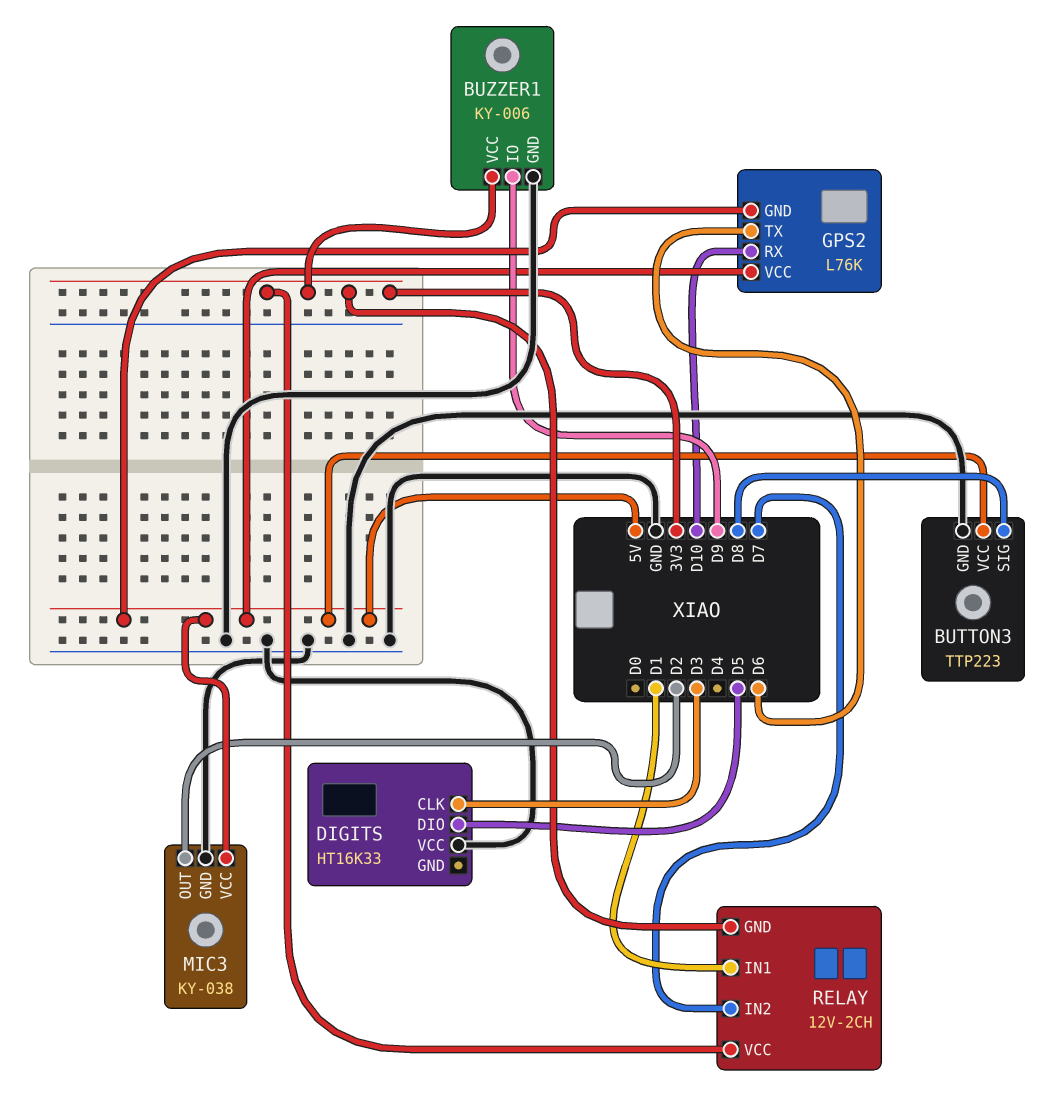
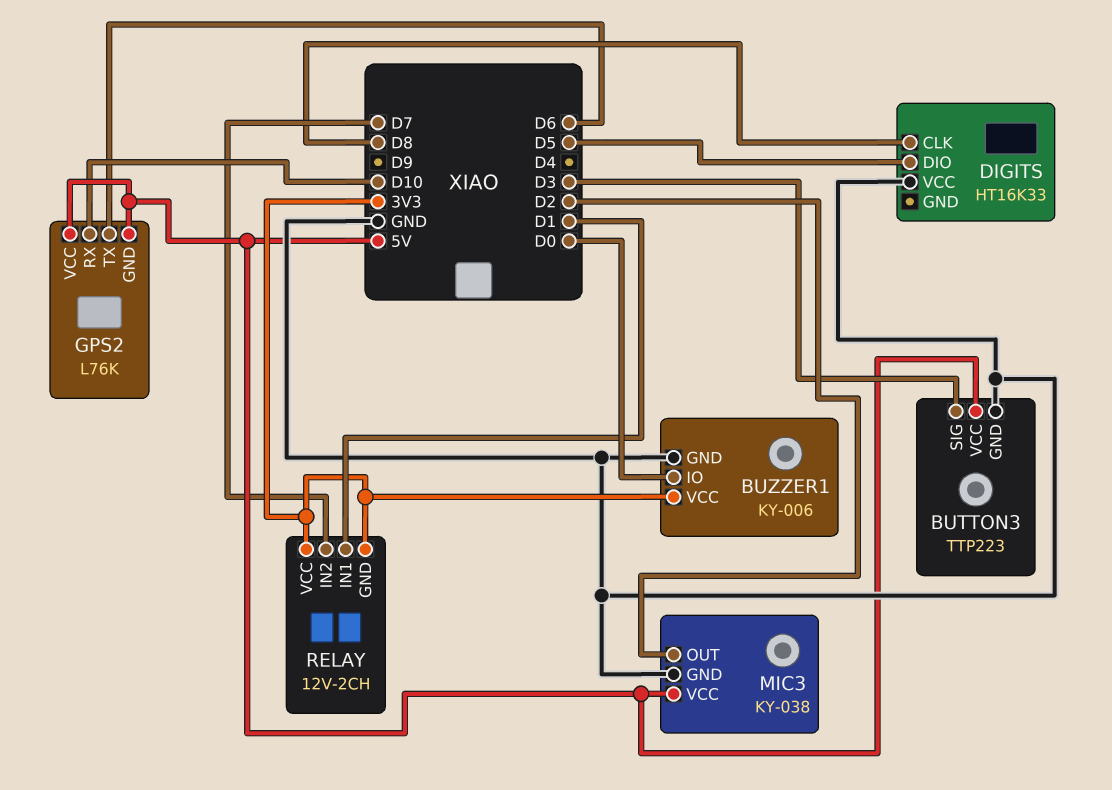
BUTTON3 pin SIG: D8 -> D3
BUZZER1 pin IO: D9 -> D0
DIGITS pin CLK: D3 -> D8

